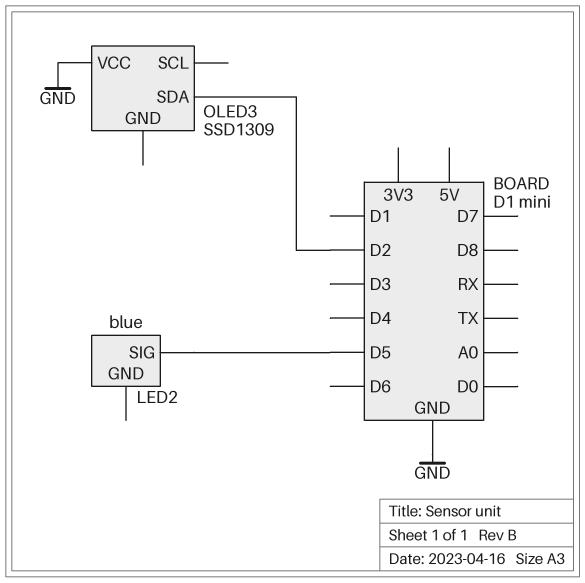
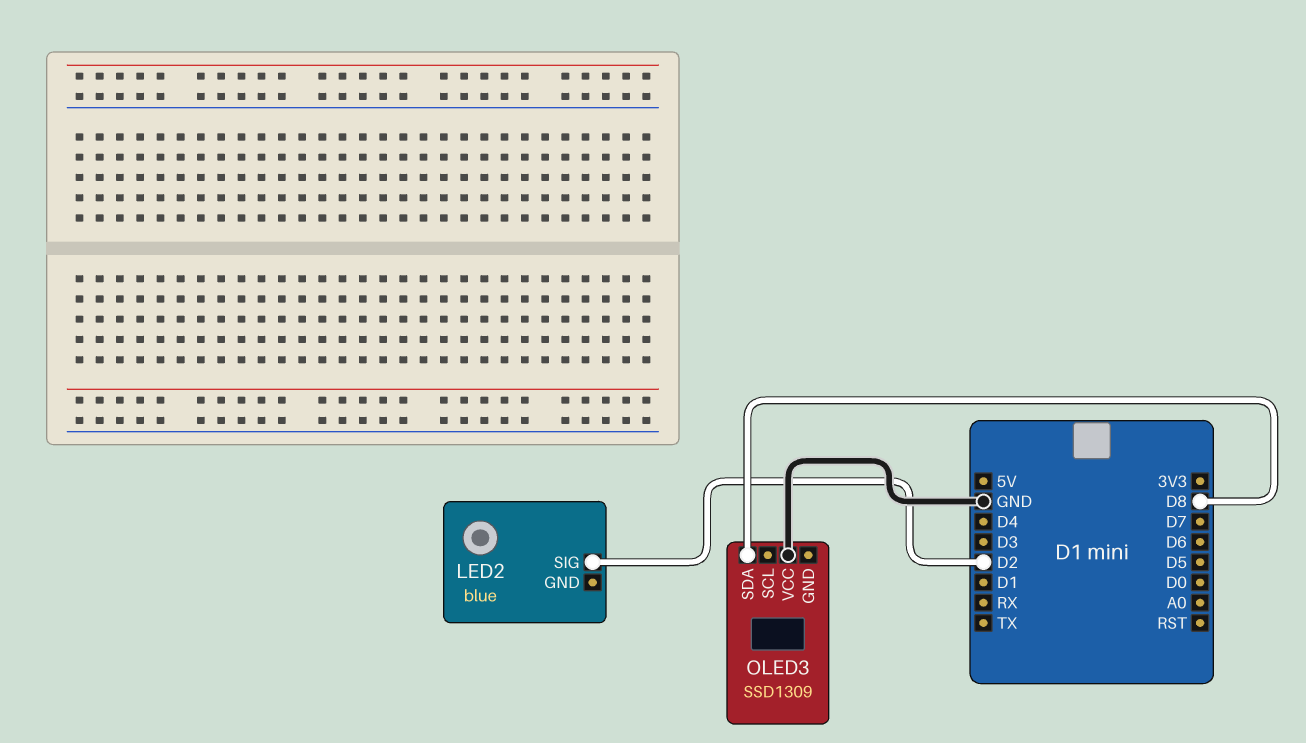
LED2 pin SIG: D5 -> D2
OLED3 pin SDA: D2 -> D8

